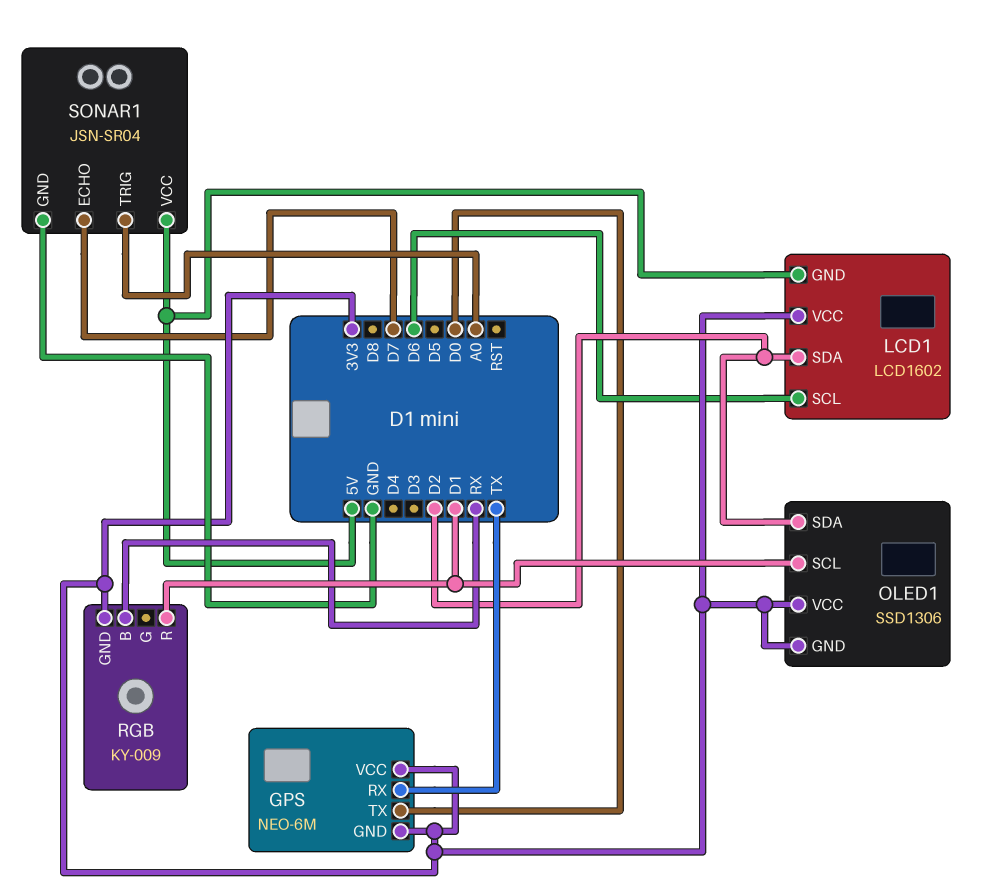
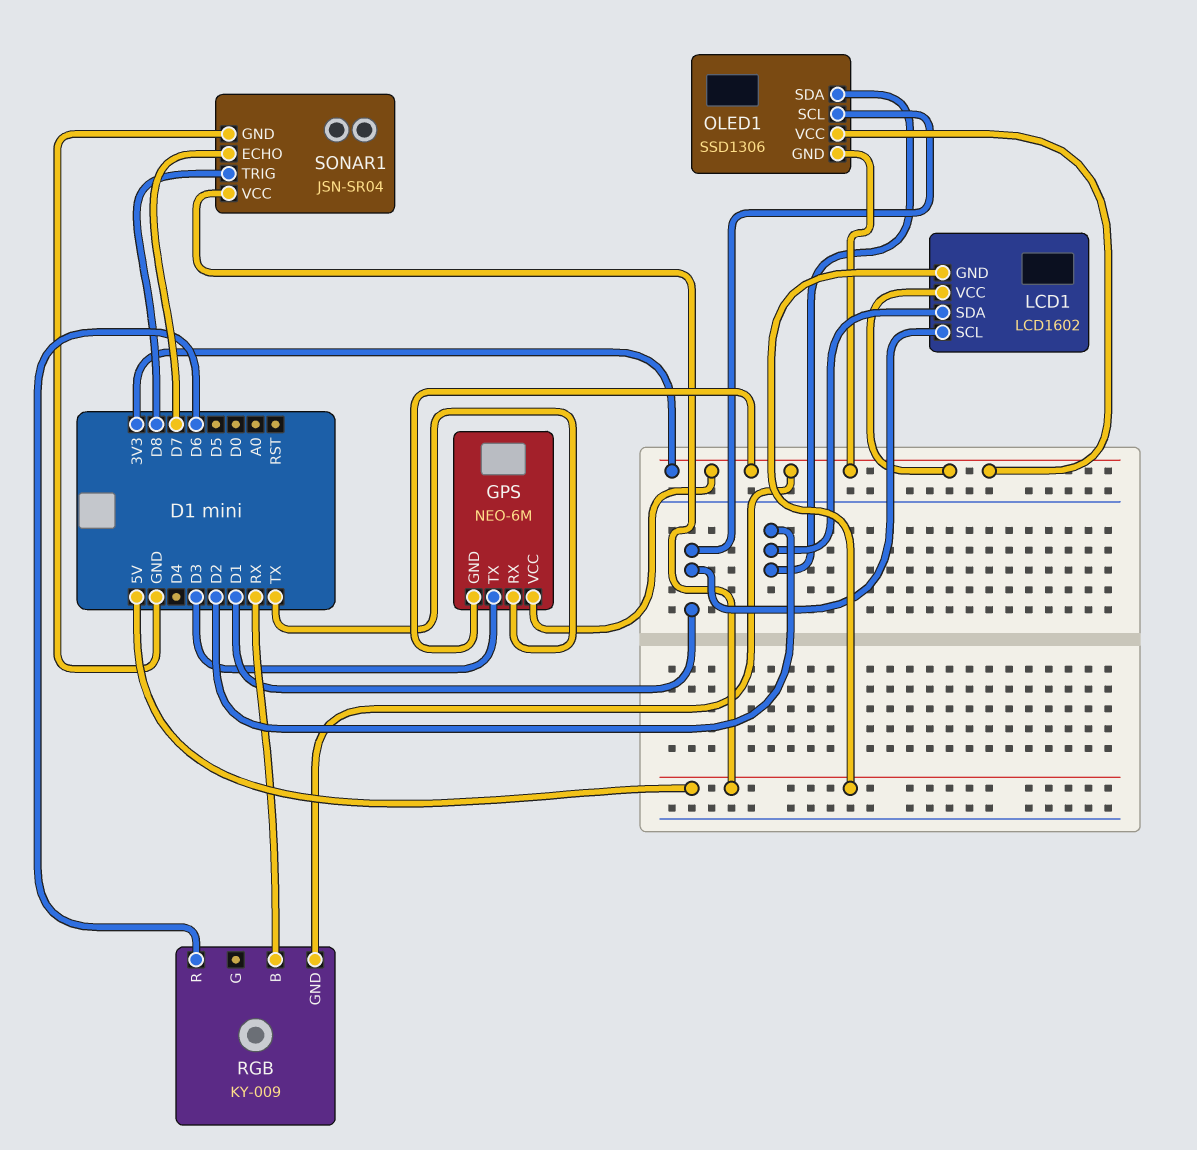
GPS pin TX: D0 -> D3
LCD1 pin SCL: D6 -> D1
RGB pin R: D1 -> D6
SONAR1 pin TRIG: A0 -> D8

